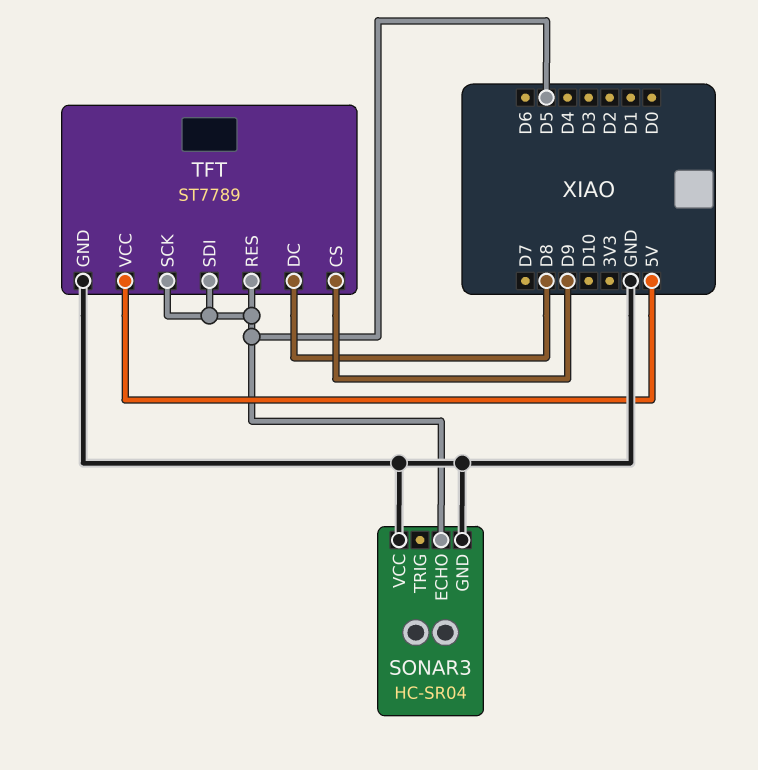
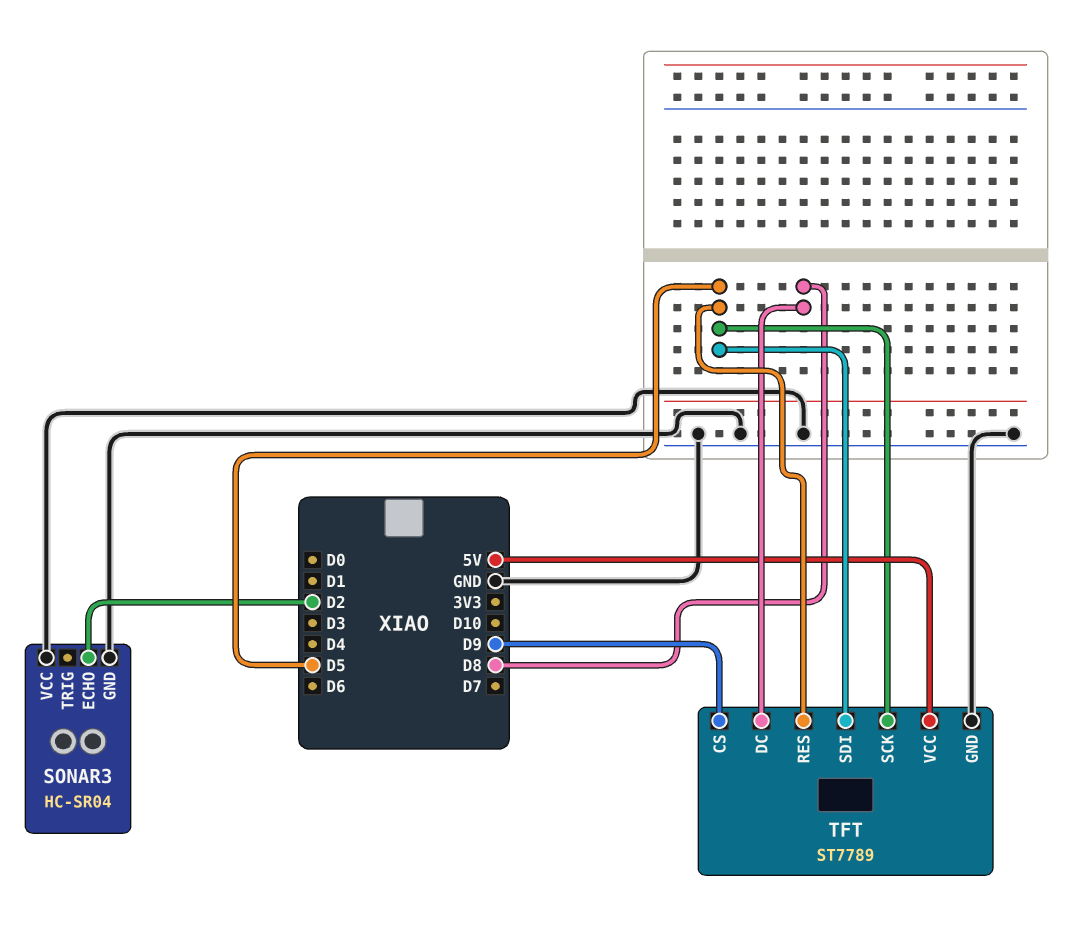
SONAR3 pin ECHO: D5 -> D2

